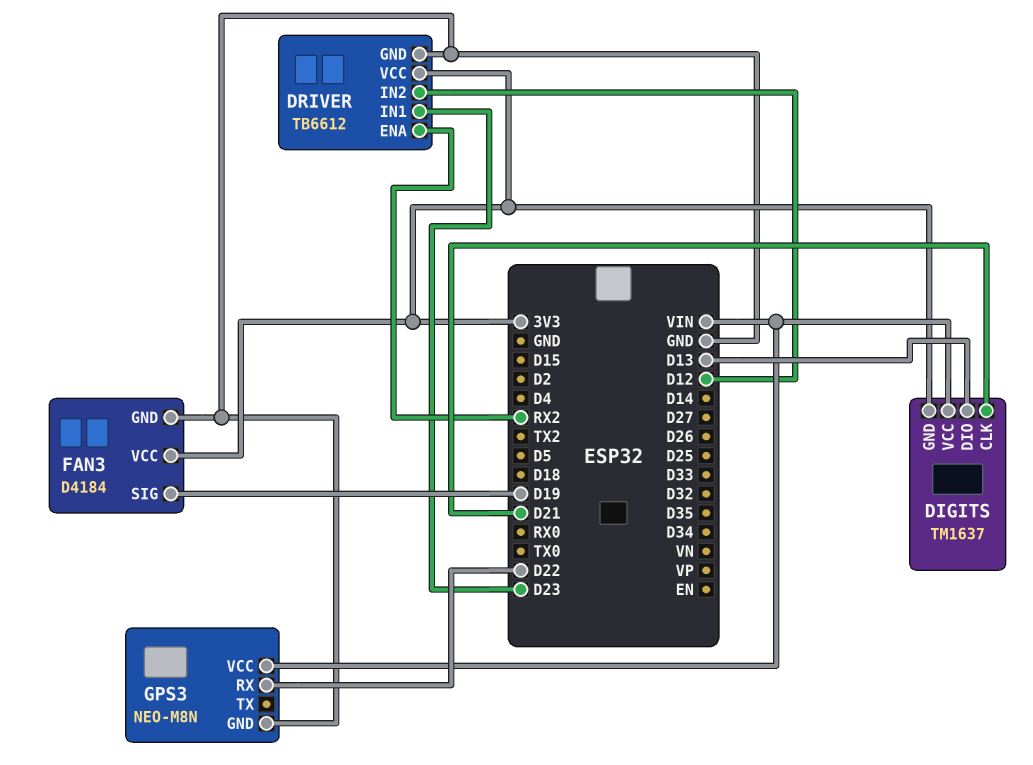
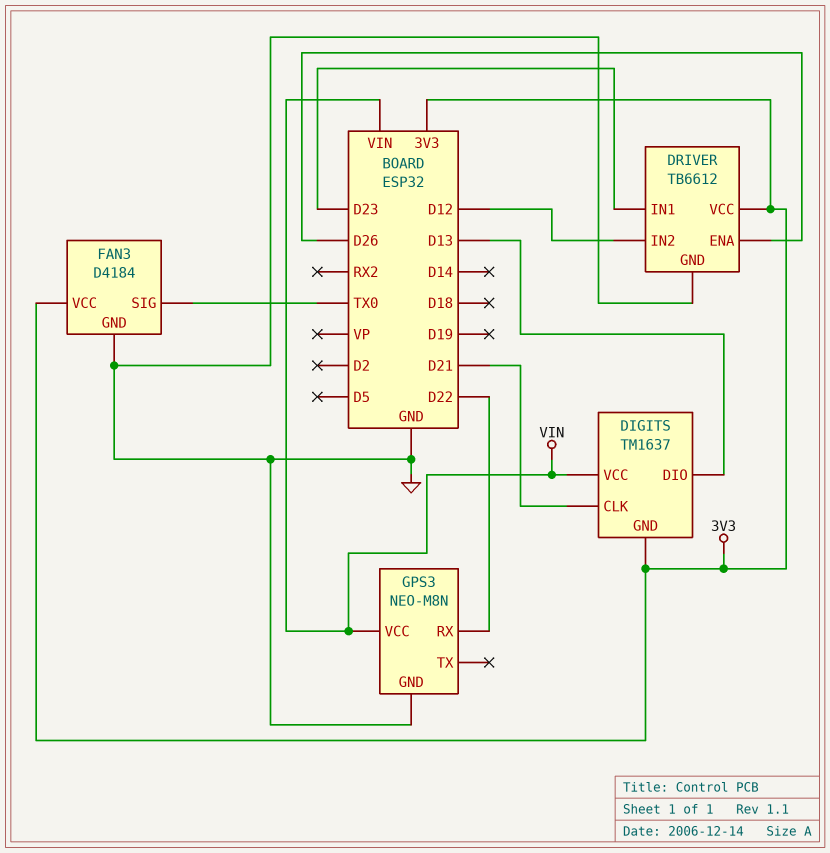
DRIVER pin ENA: RX2 -> D26
FAN3 pin SIG: D19 -> TX0

